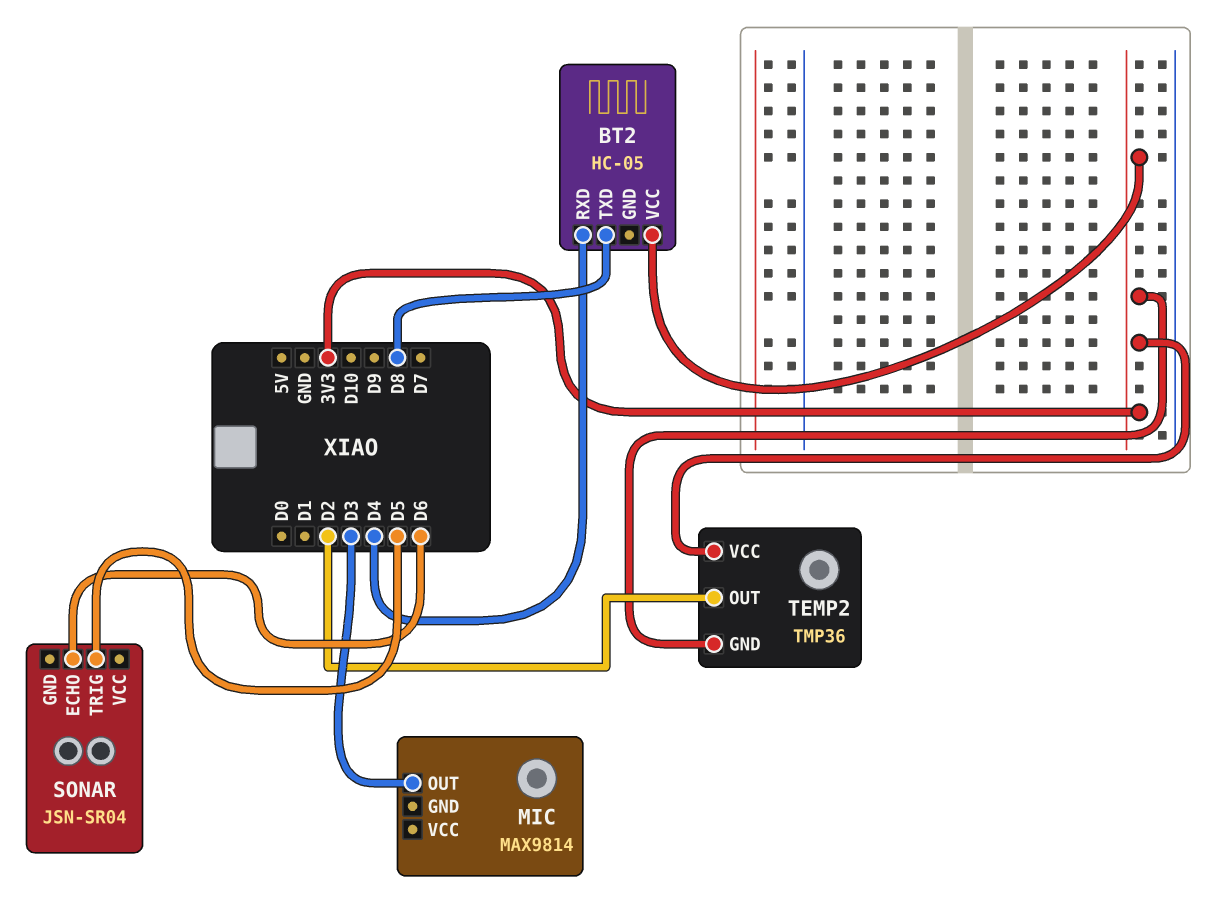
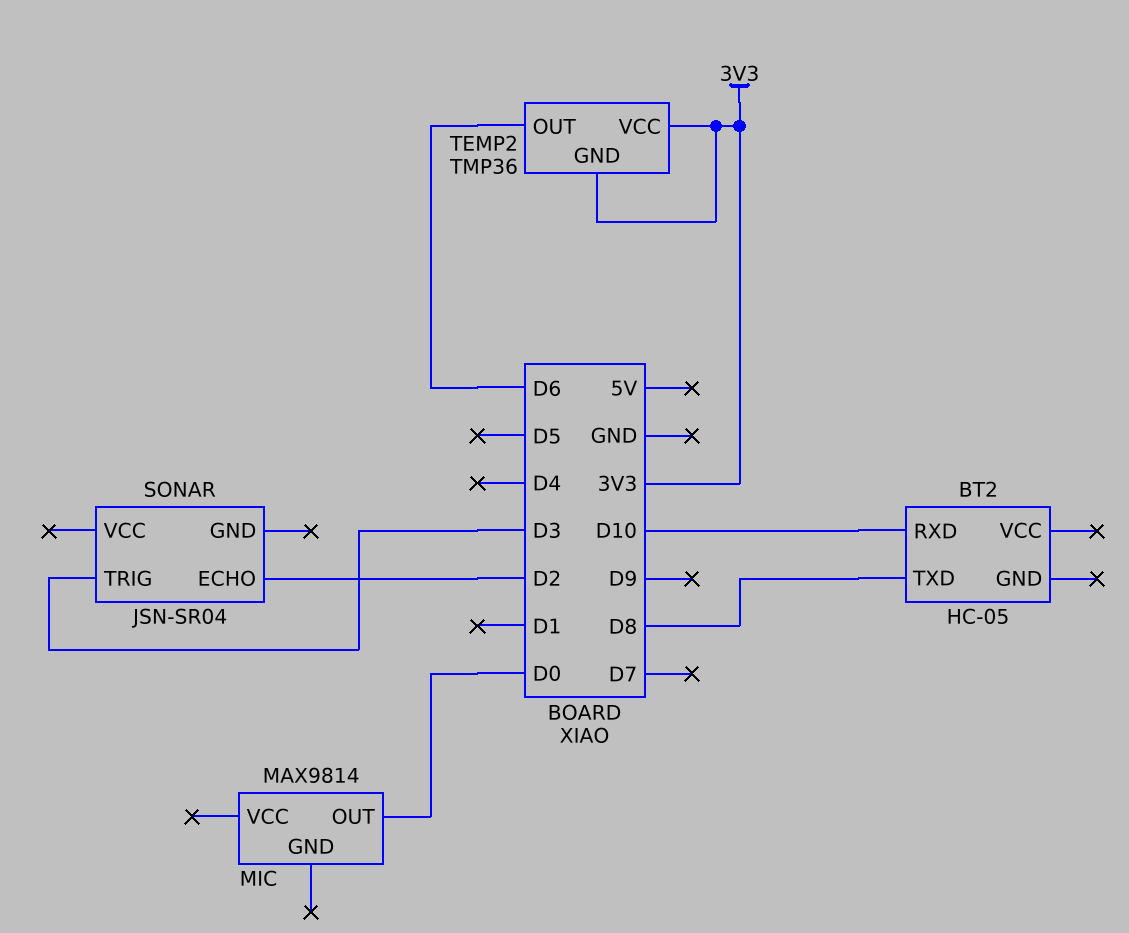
BT2 pin RXD: D4 -> D10
BT2 pin VCC: 3V3 -> none
MIC pin OUT: D3 -> D0
SONAR pin ECHO: D6 -> D2
SONAR pin TRIG: D5 -> D3
TEMP2 pin OUT: D2 -> D6

